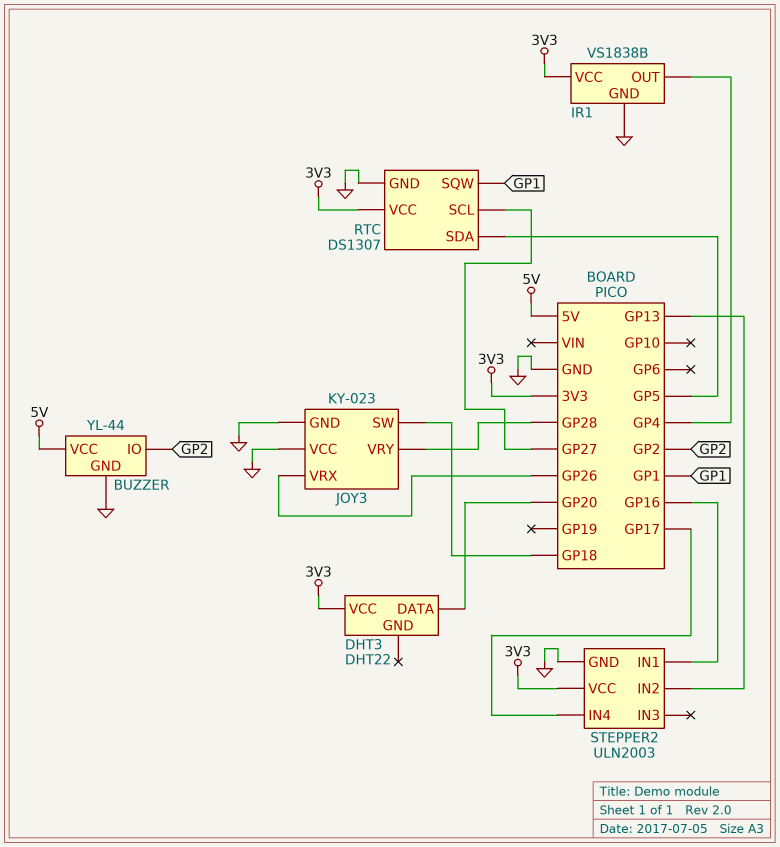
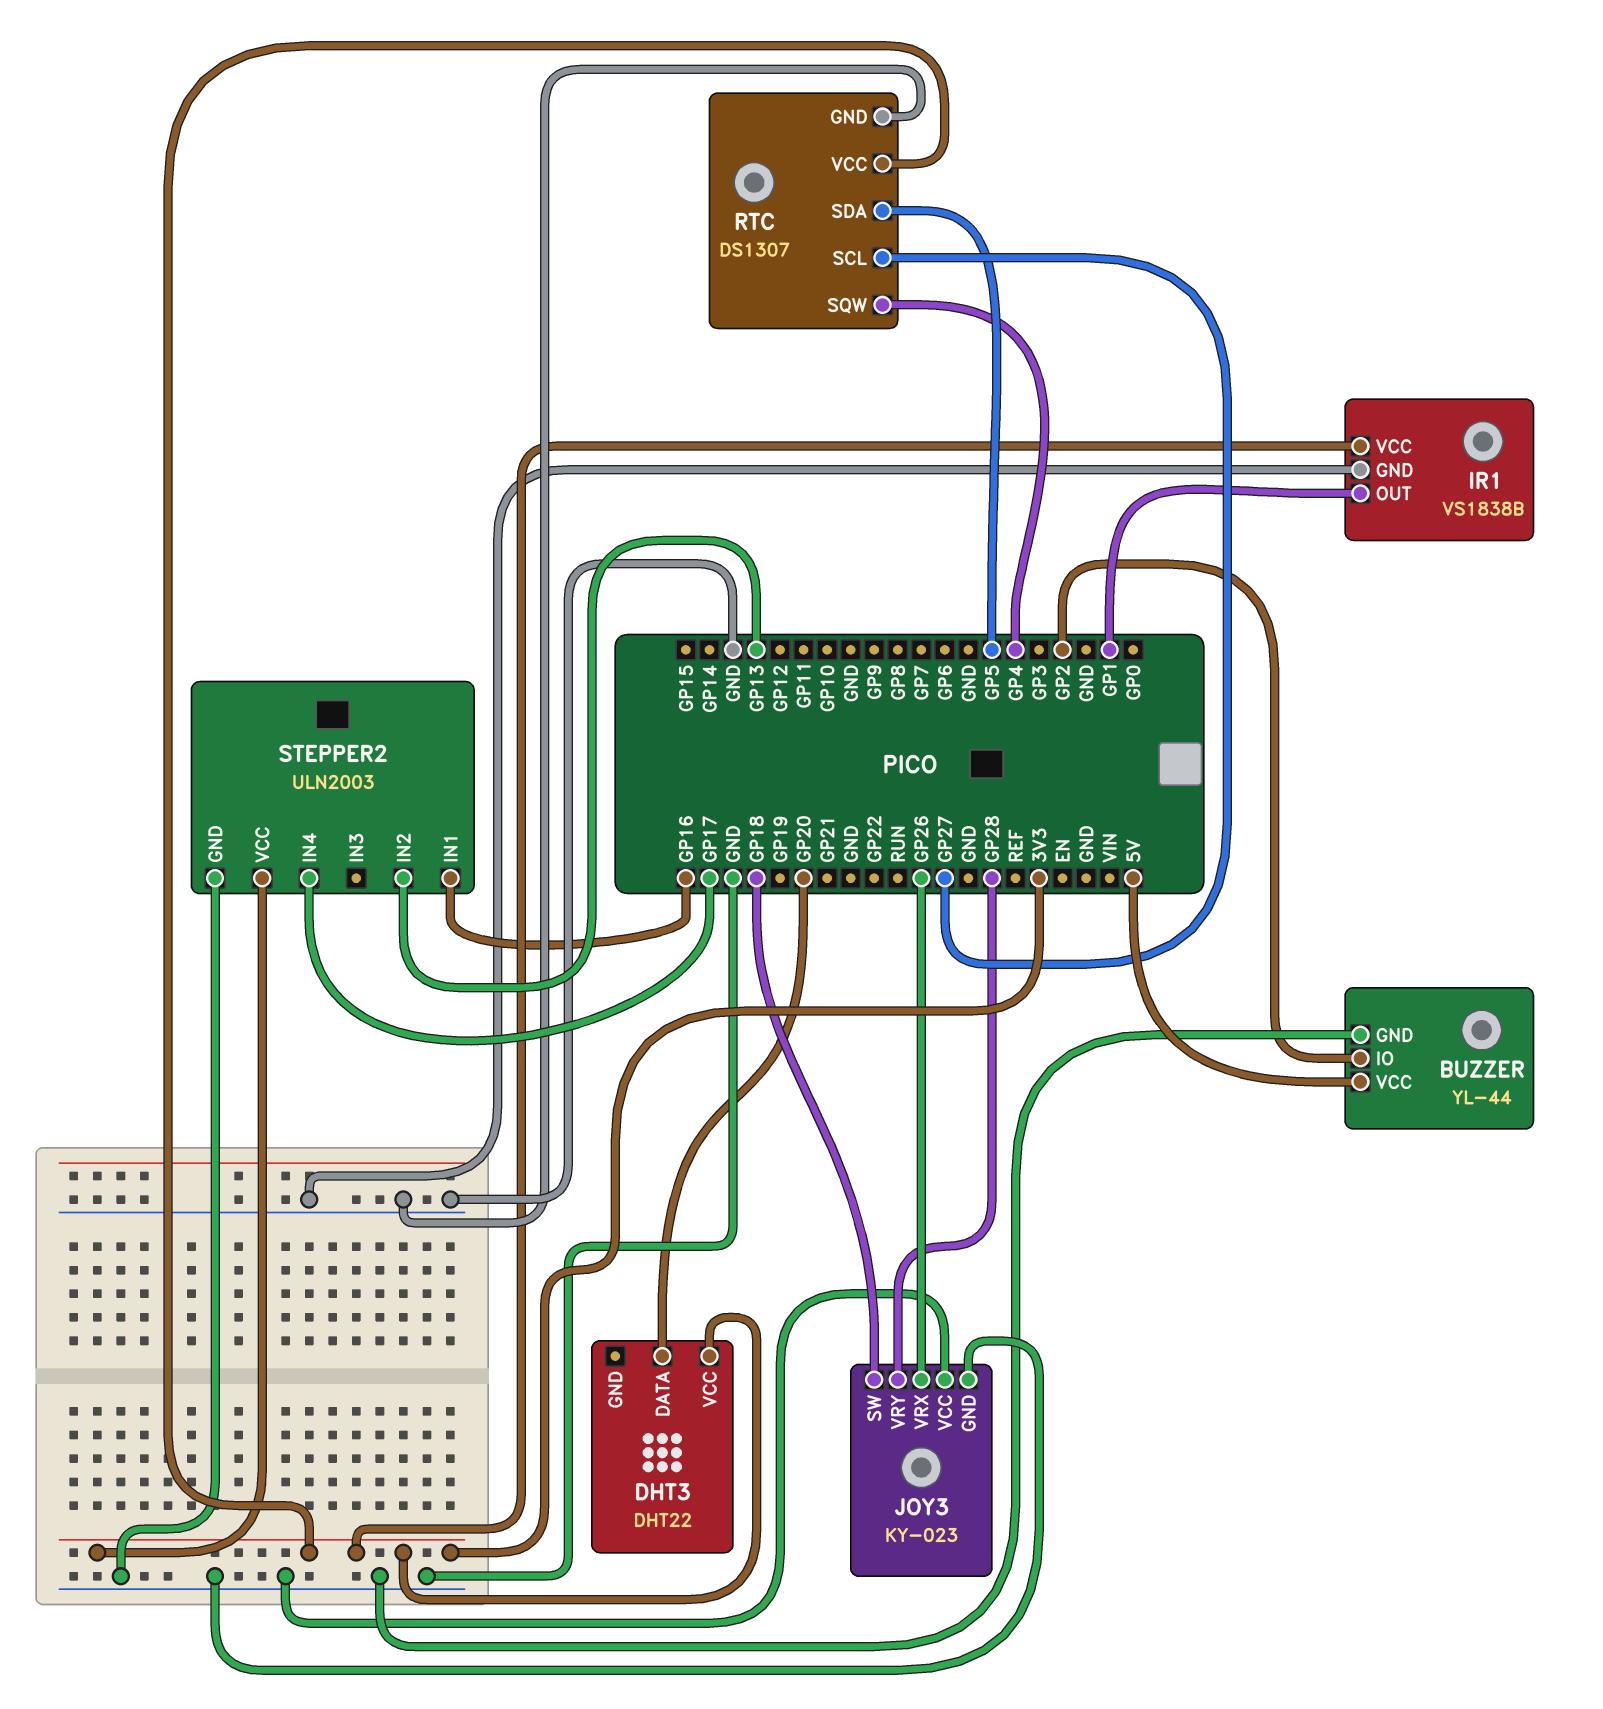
IR1 pin OUT: GP4 -> GP1
RTC pin SQW: GP1 -> GP4

